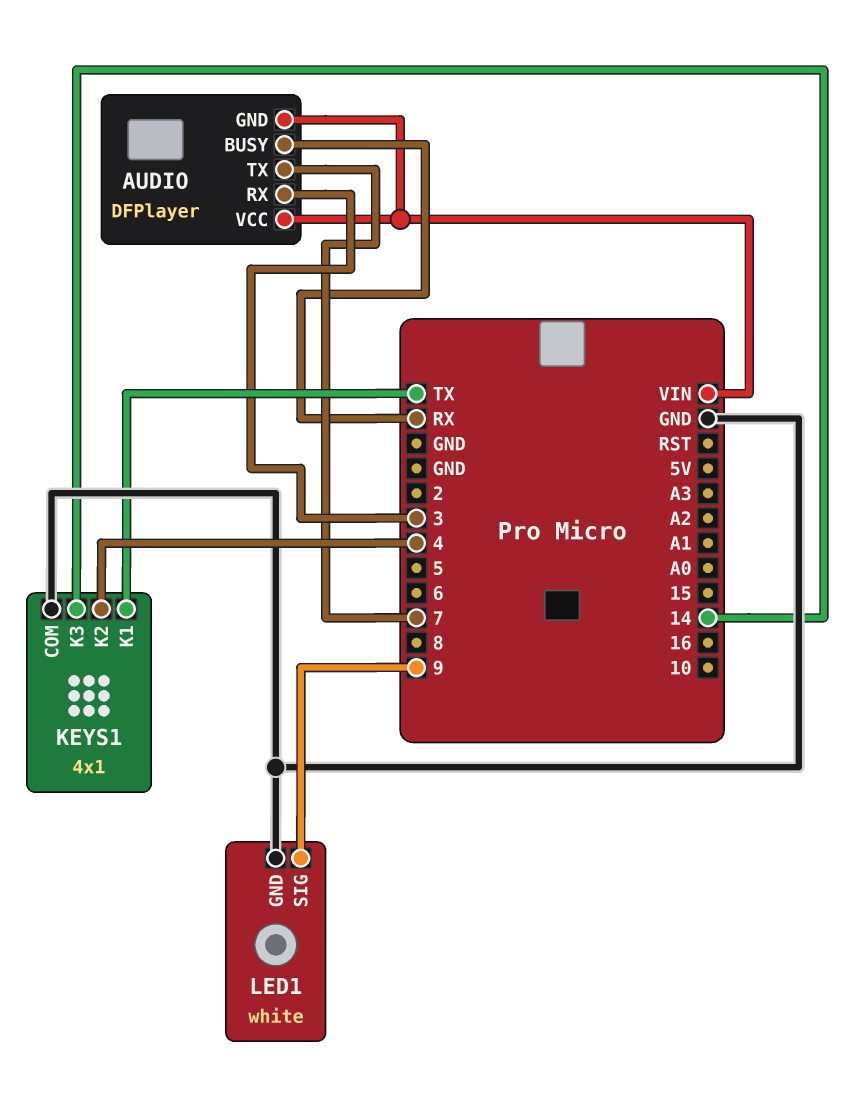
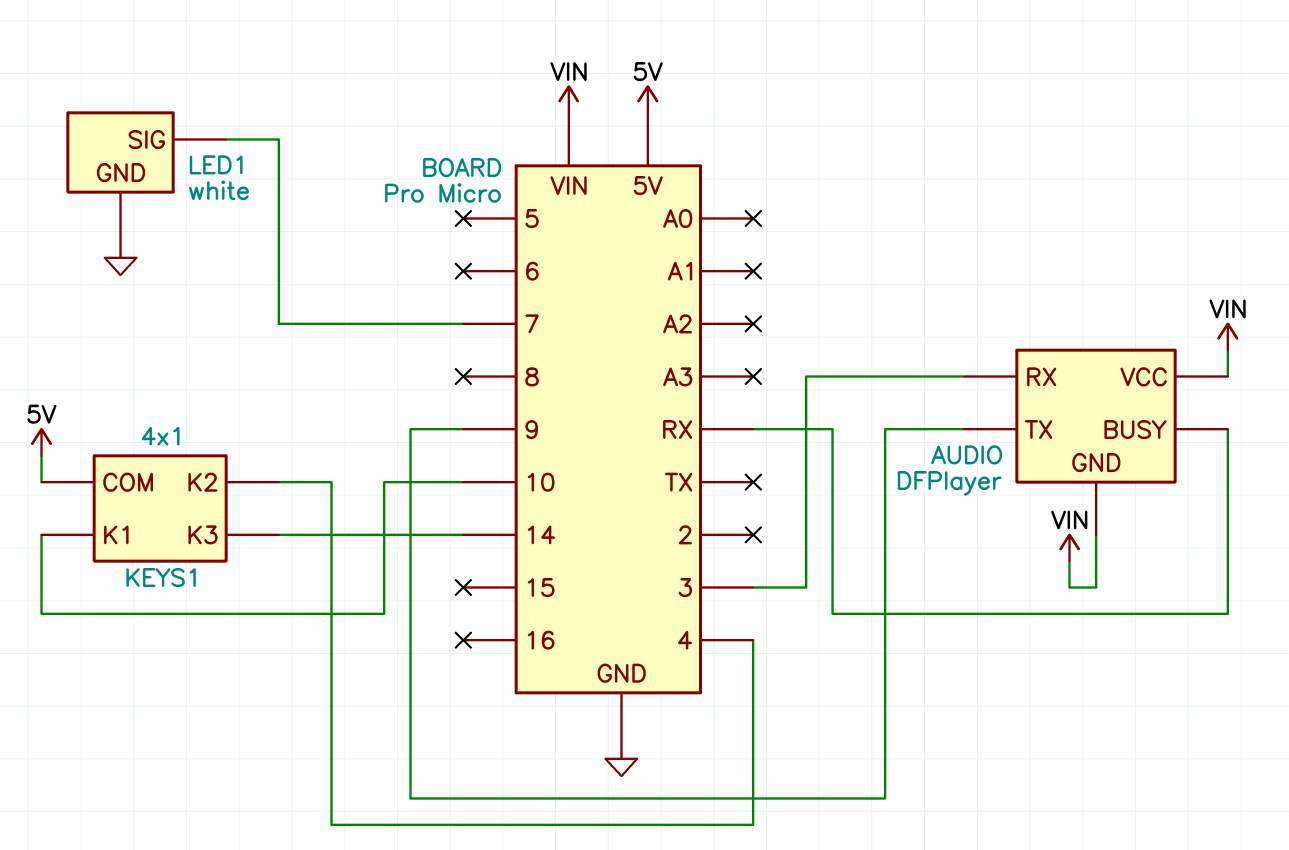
AUDIO pin TX: 7 -> 9
KEYS1 pin COM: GND -> 5V
KEYS1 pin K1: TX -> 10
LED1 pin SIG: 9 -> 7

